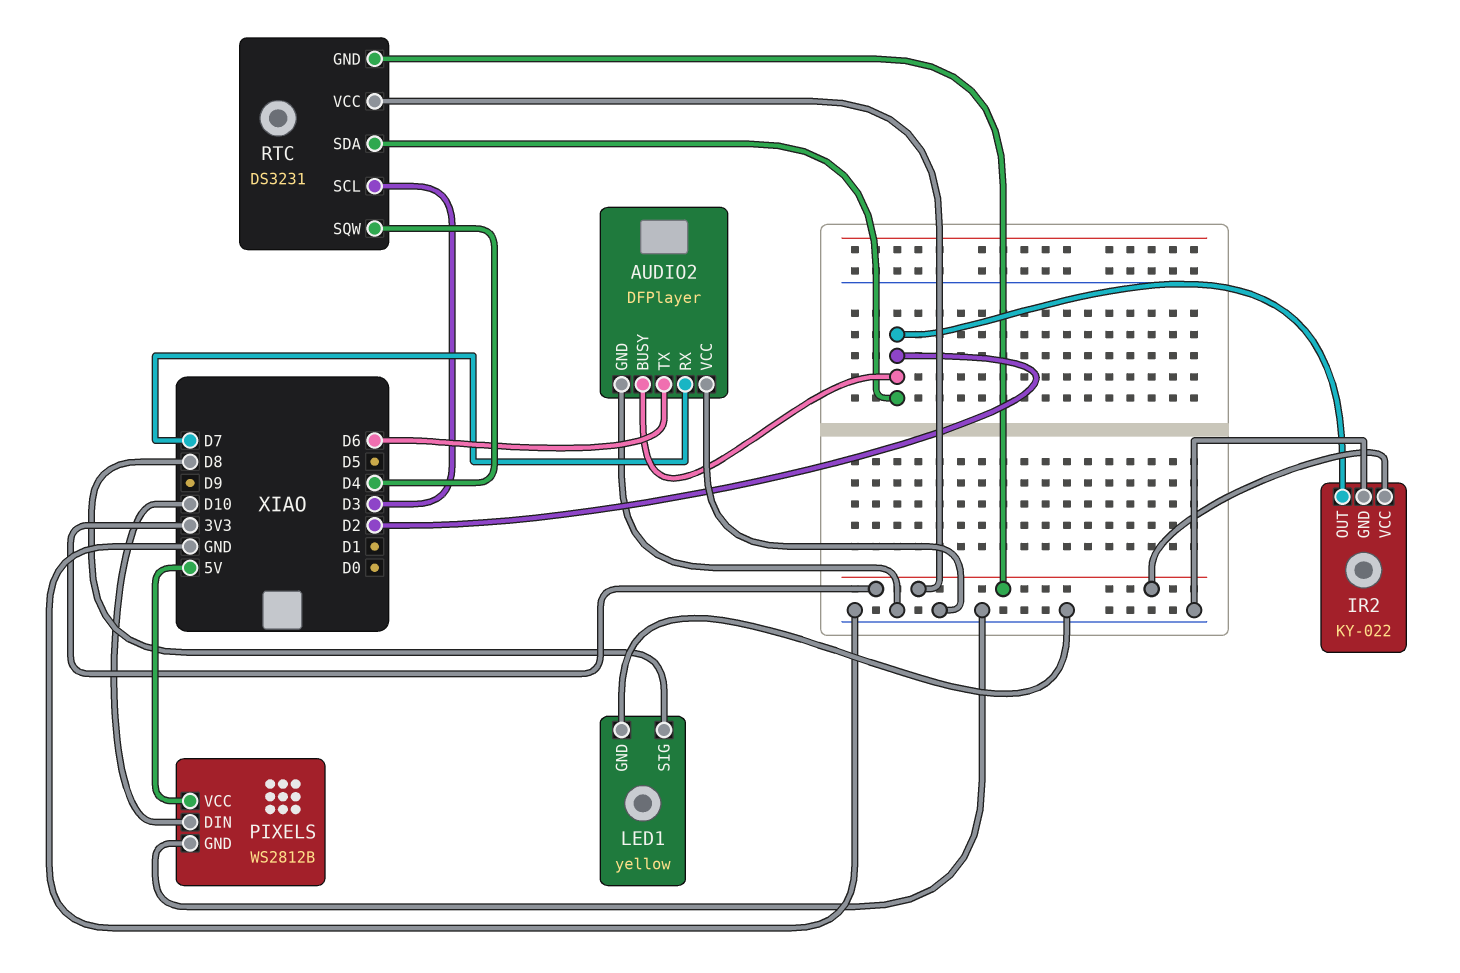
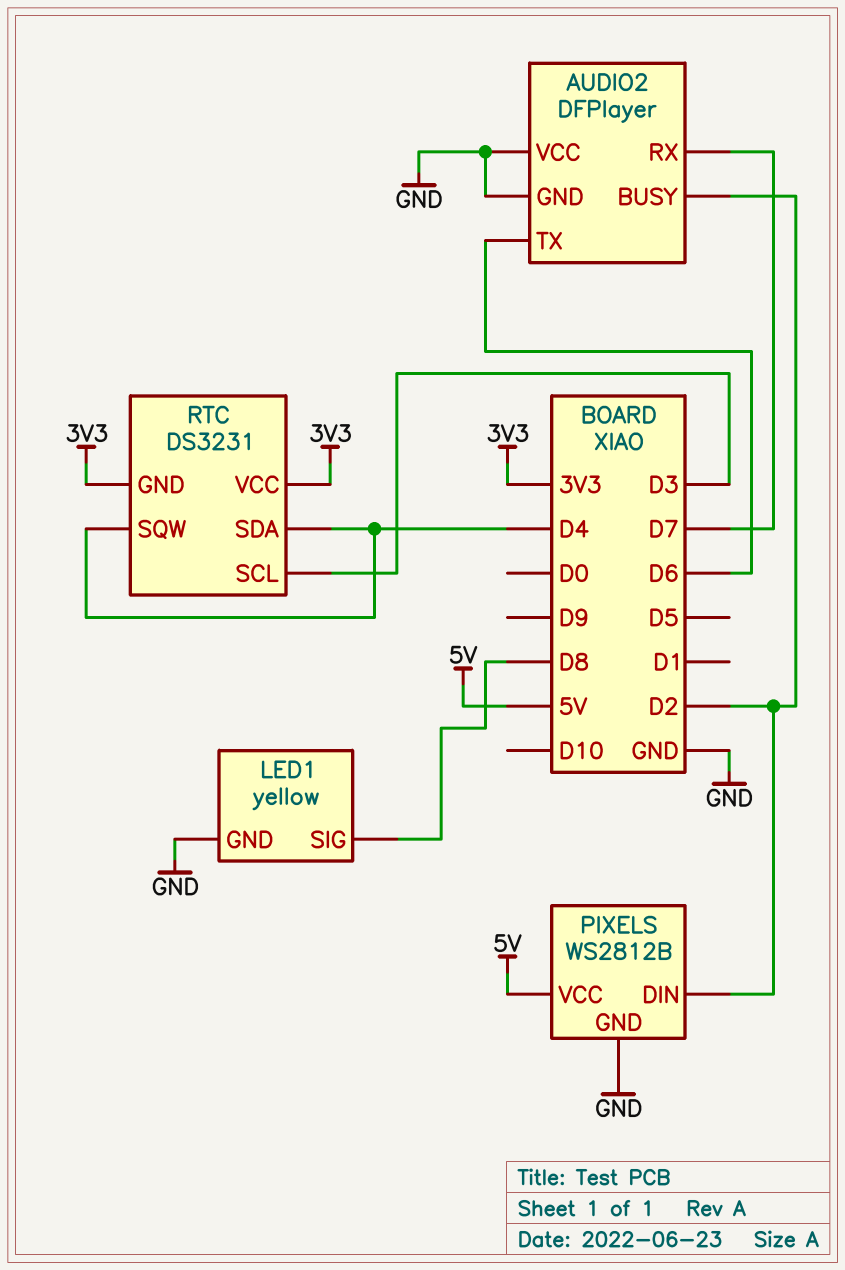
IR2: KY-022 -> none
IR2 pin GND: GND -> none
IR2 pin OUT: D2 -> none
IR2 pin VCC: 3V3 -> none
PIXELS pin DIN: D10 -> D2
RTC pin SDA: D2 -> D4

